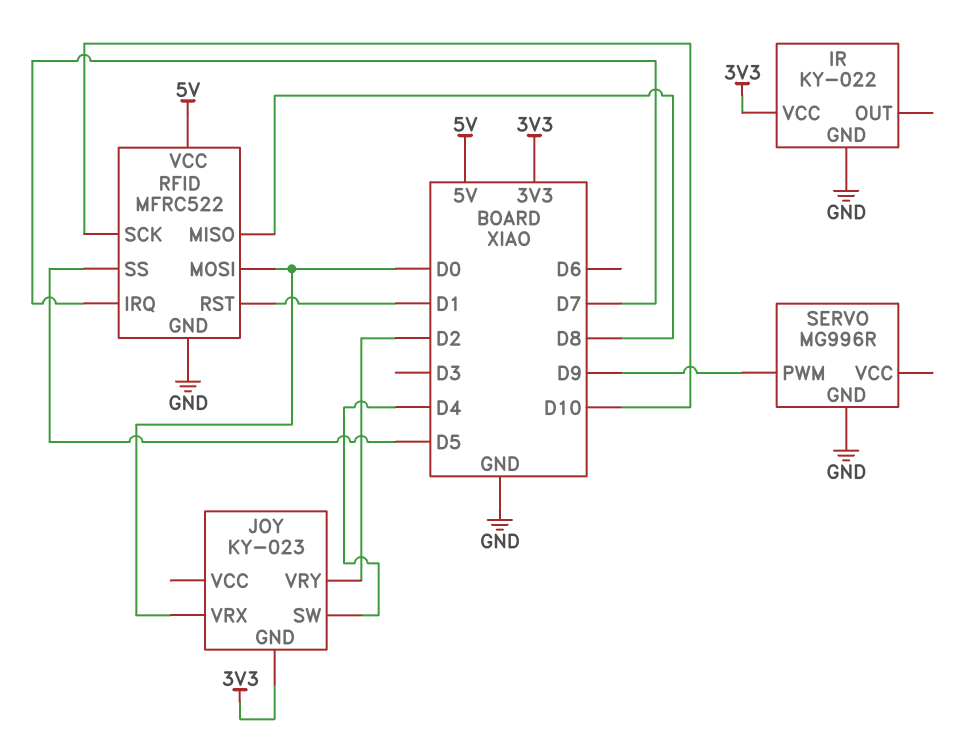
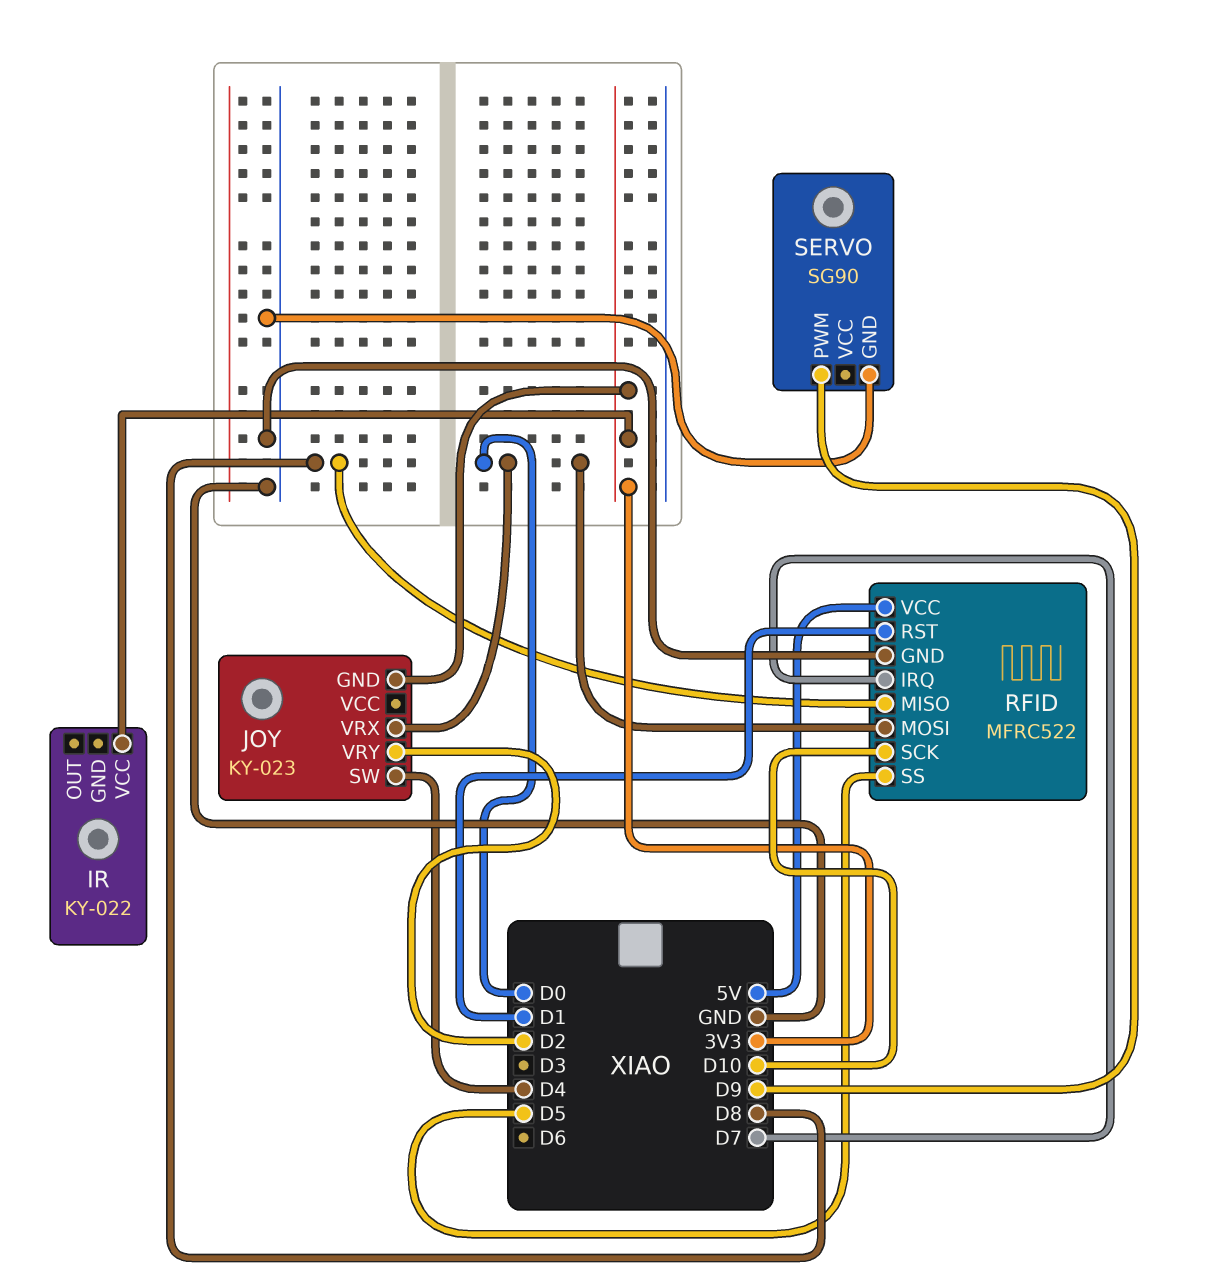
IR pin GND: GND -> none
SERVO: MG996R -> SG90

